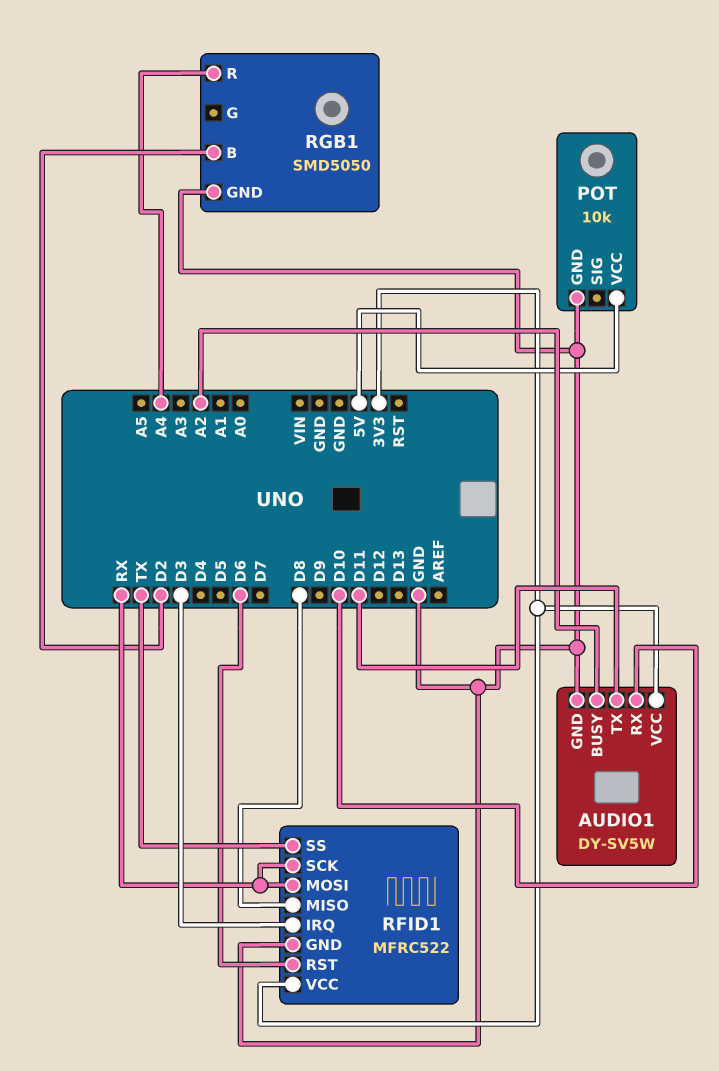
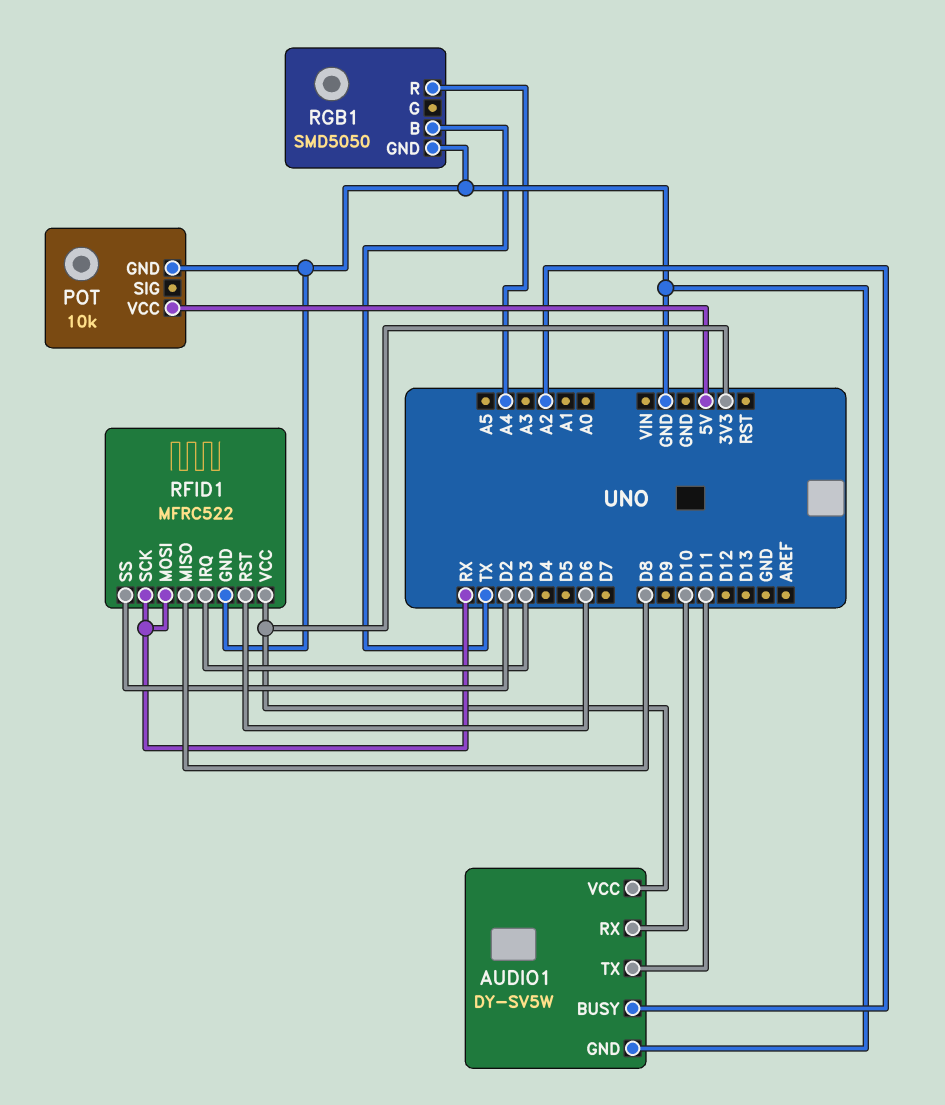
RFID1 pin SS: TX -> D2
RGB1 pin B: D2 -> TX

